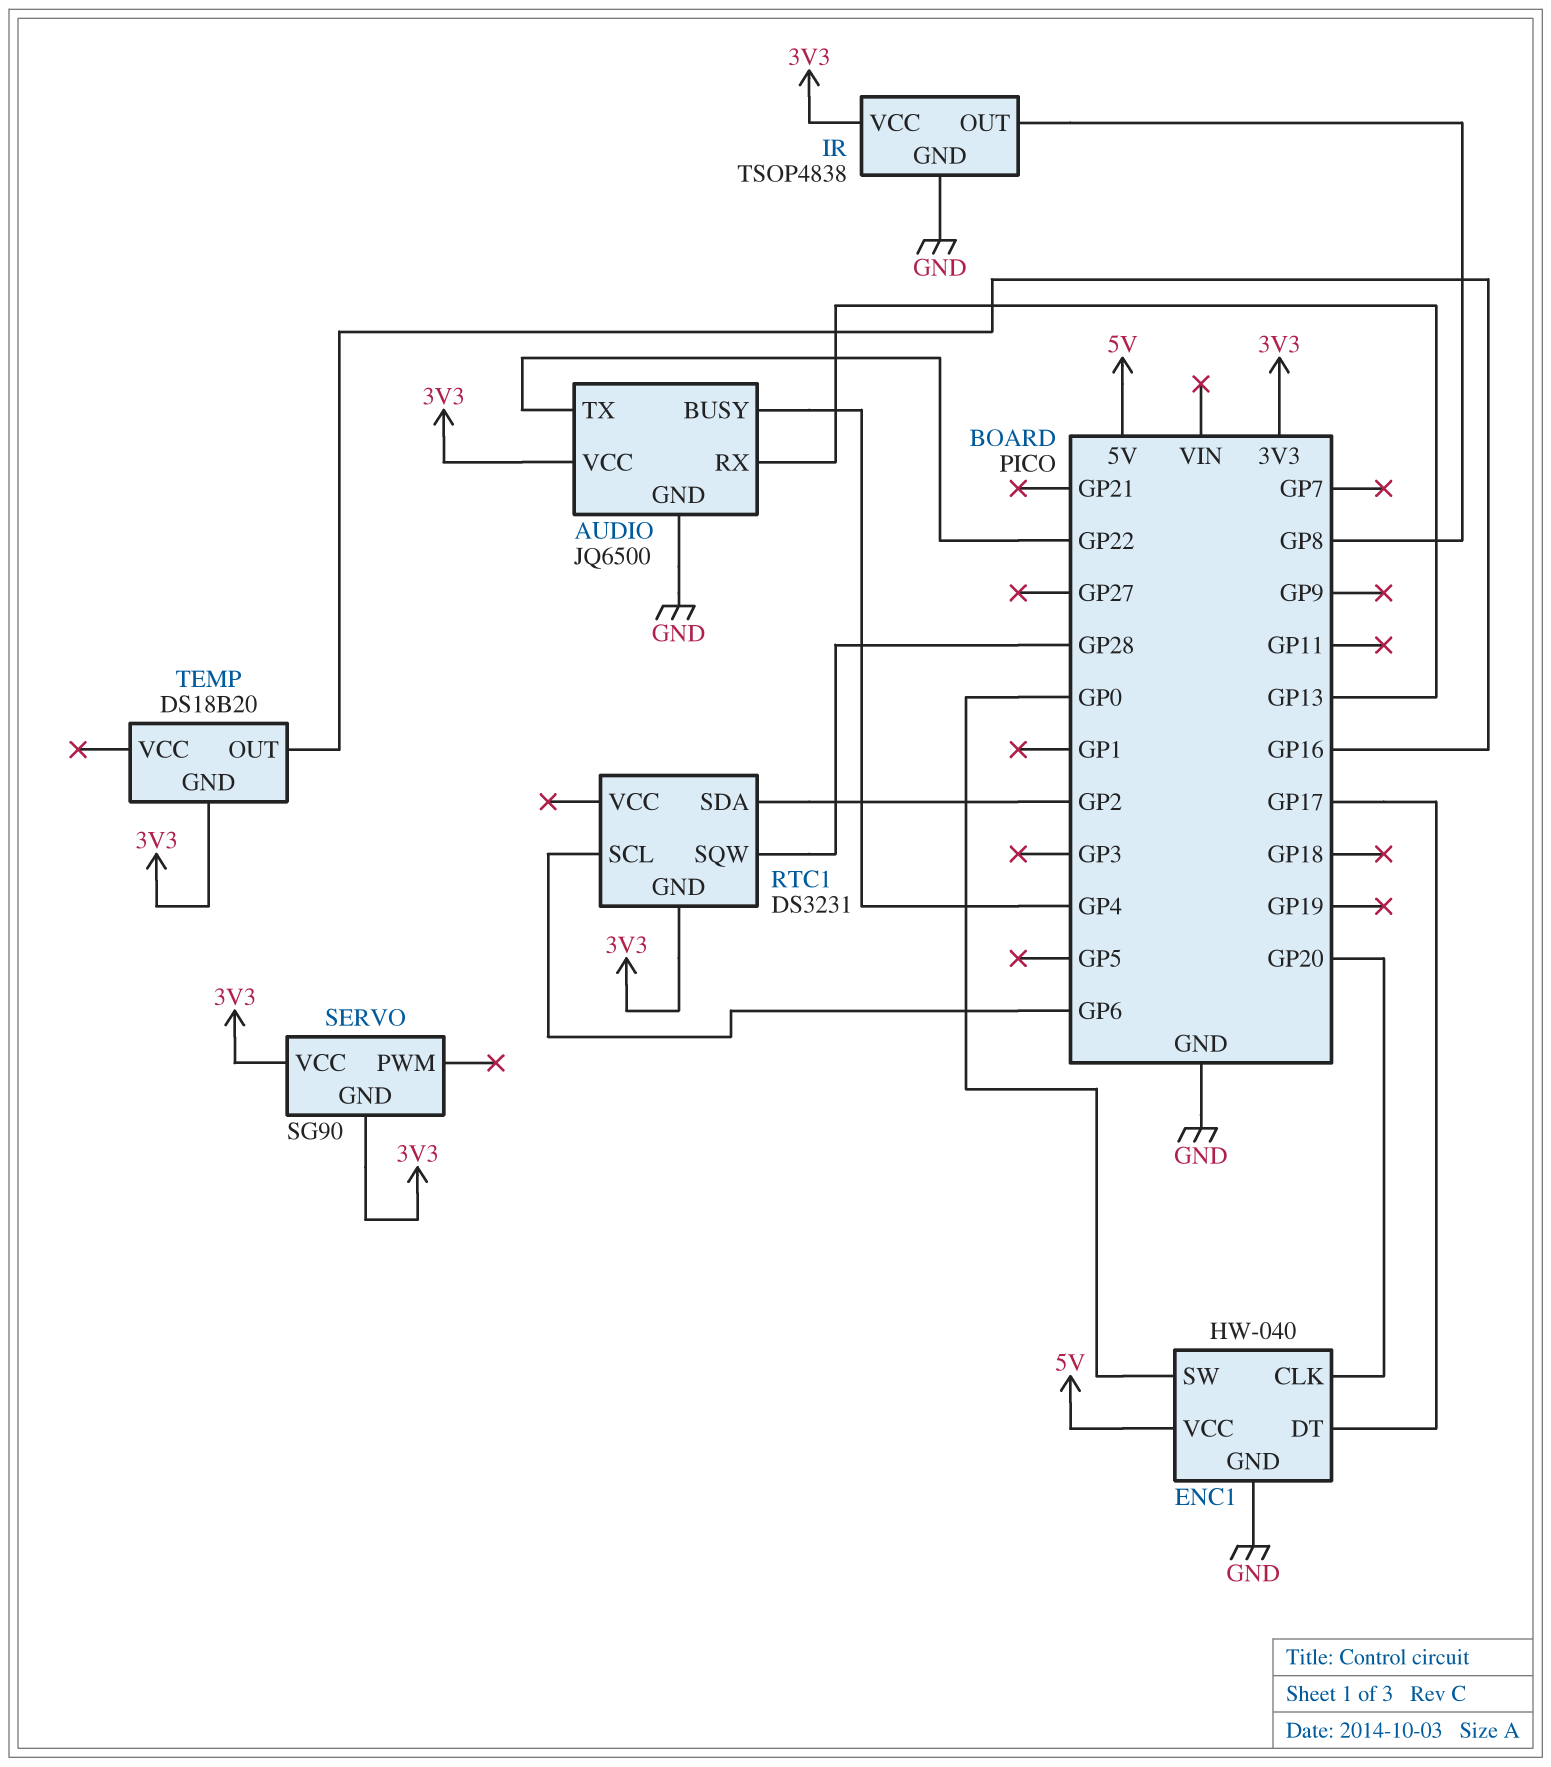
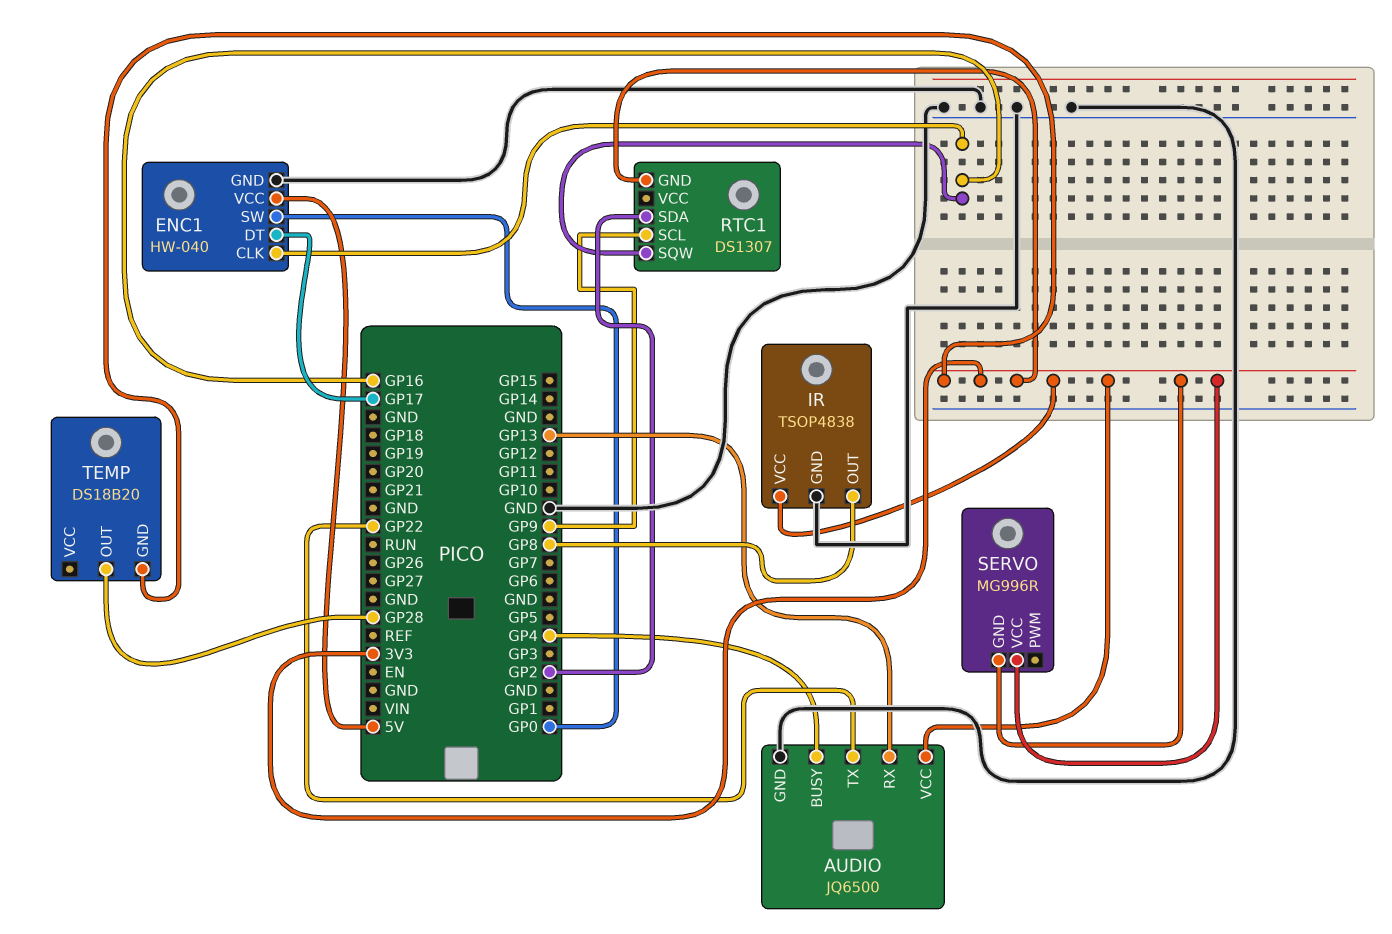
ENC1 pin CLK: GP20 -> GP16
RTC1: DS3231 -> DS1307
RTC1 pin SCL: GP6 -> GP9
RTC1 pin SQW: GP28 -> GP16
SERVO: SG90 -> MG996R
TEMP pin OUT: GP16 -> GP28

